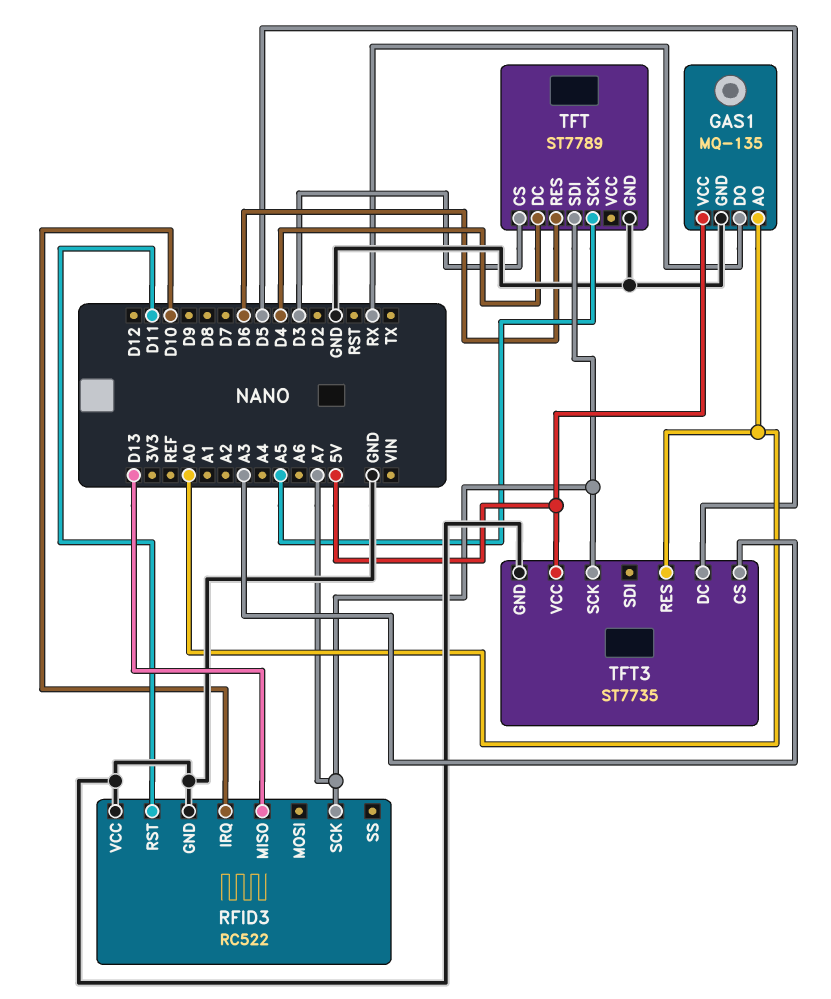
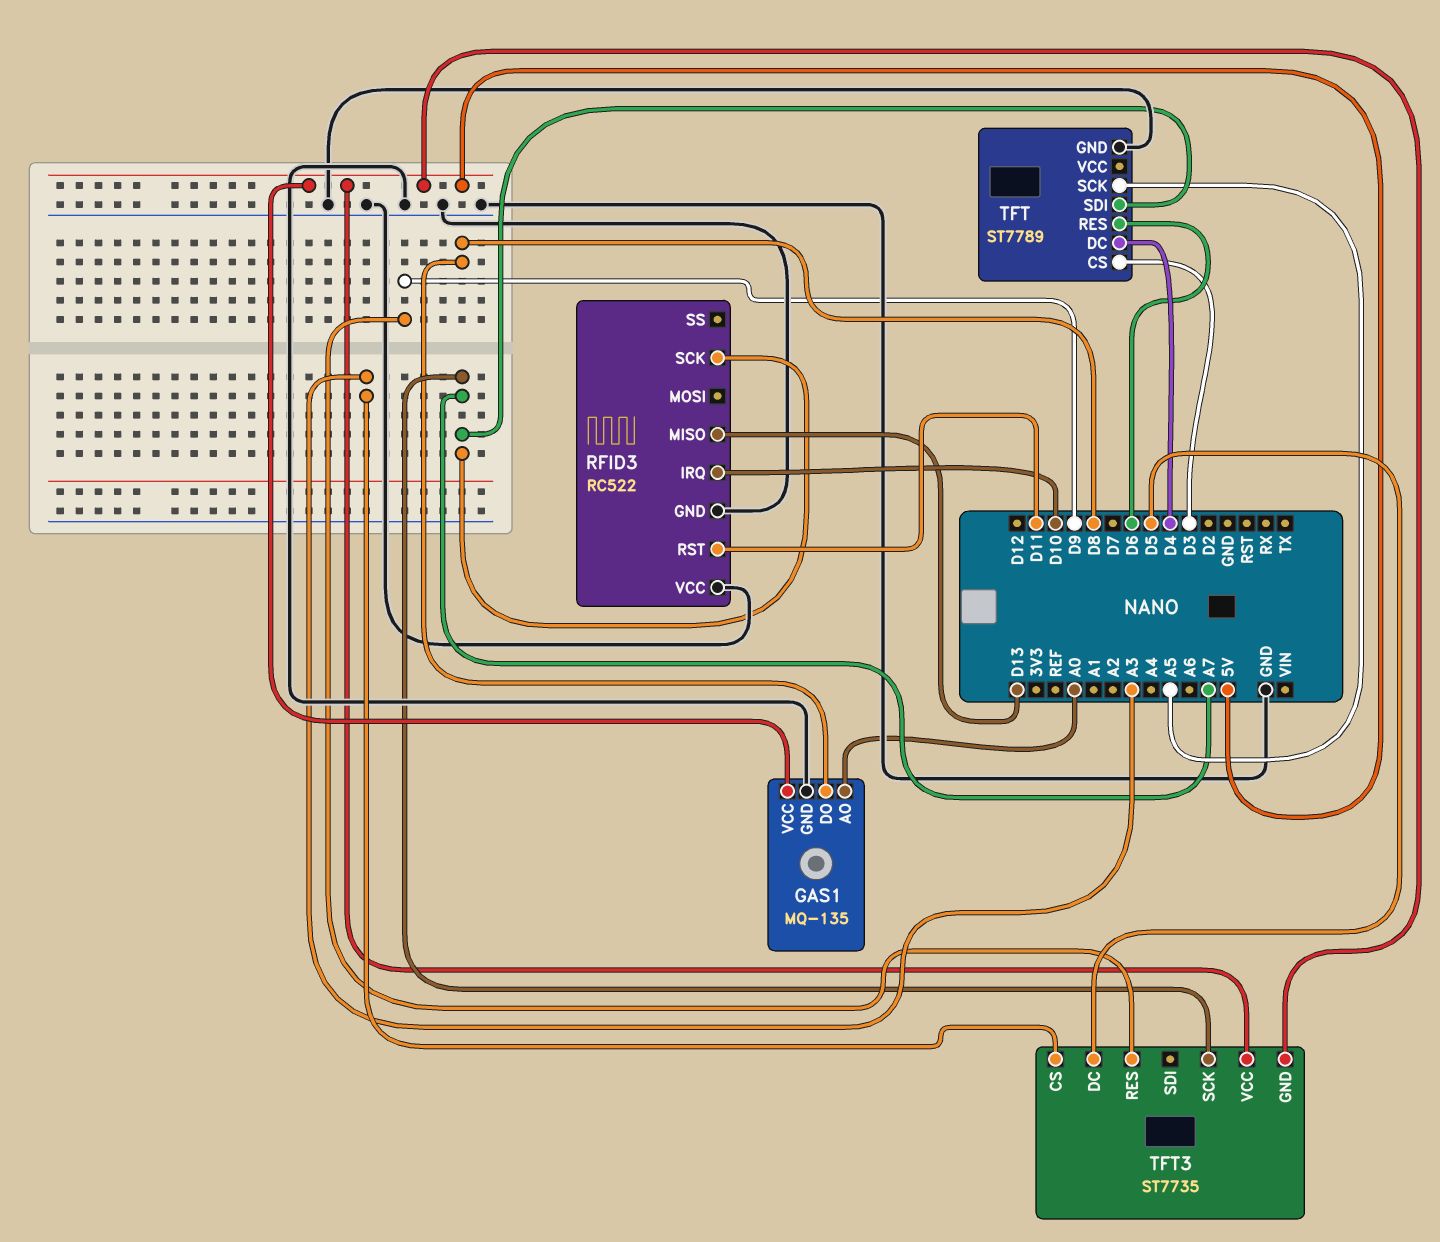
GAS1 pin DO: RX -> D8
TFT3 pin GND: GND -> 5V
TFT3 pin RES: A0 -> D9

